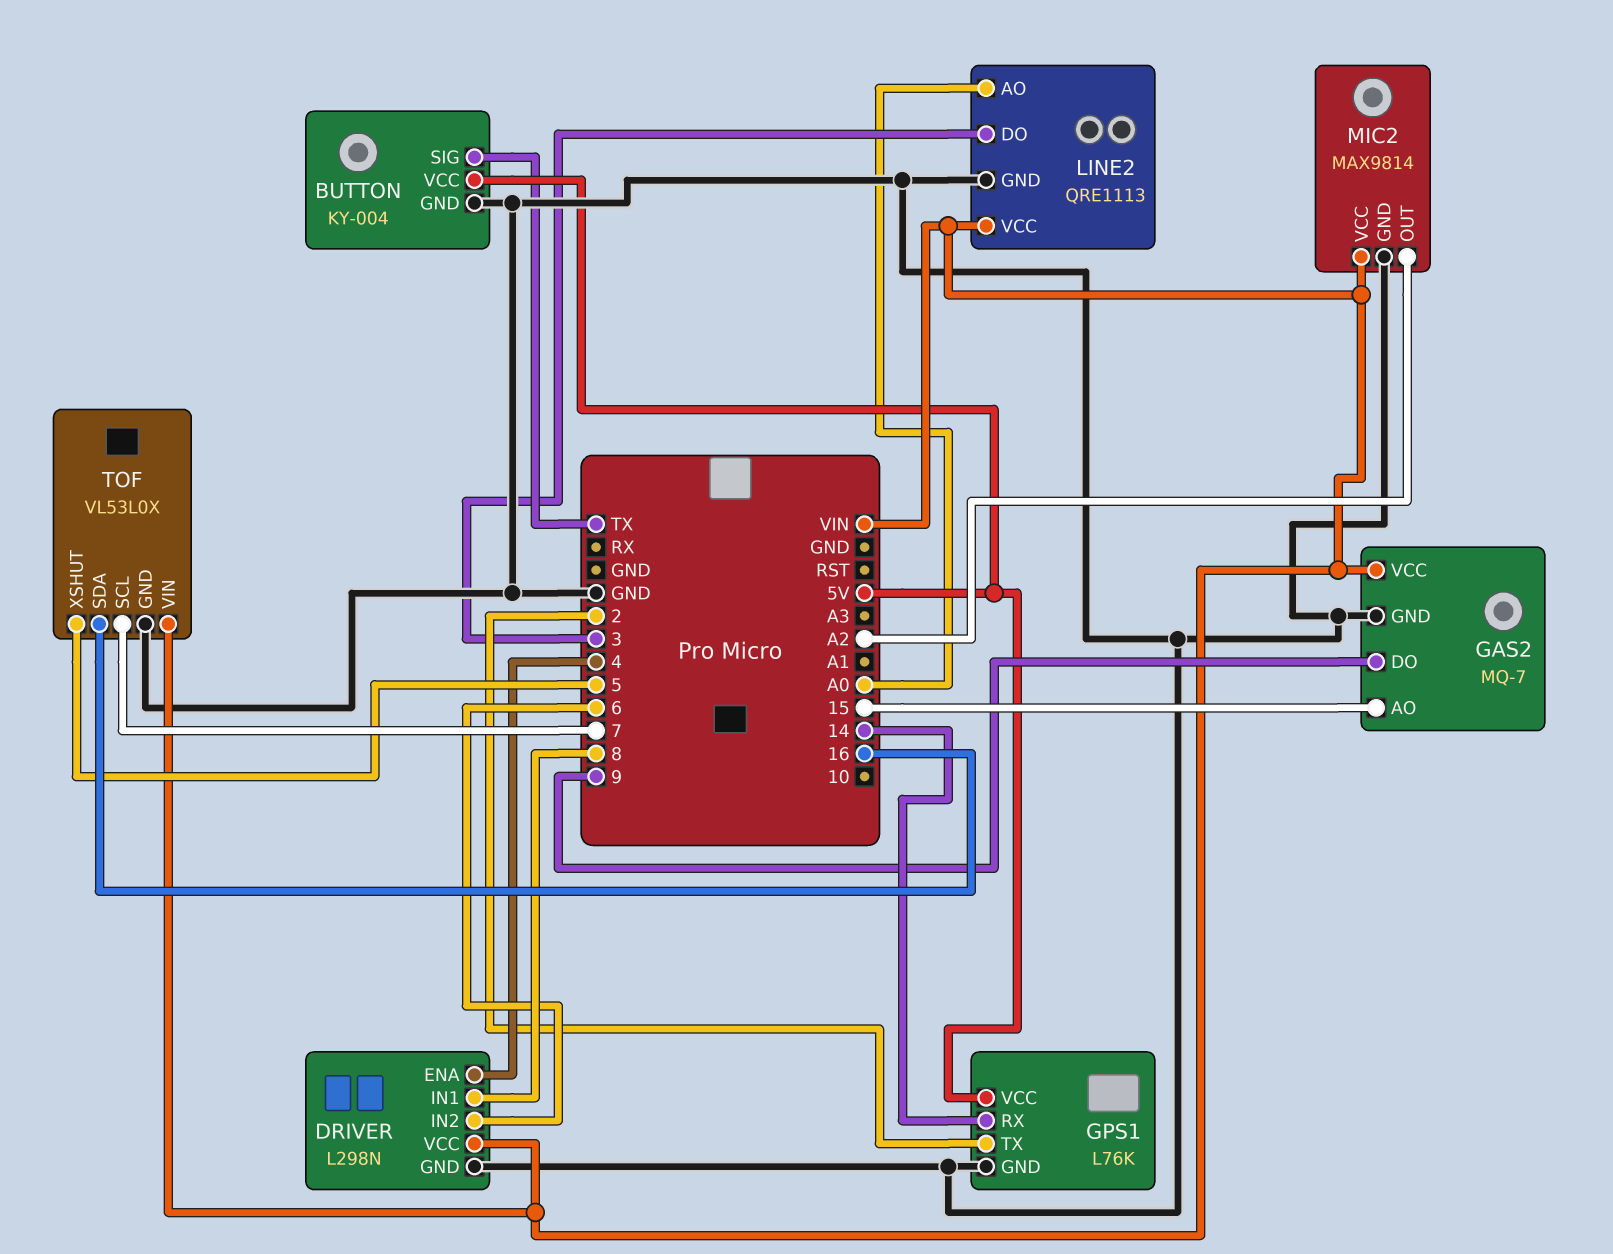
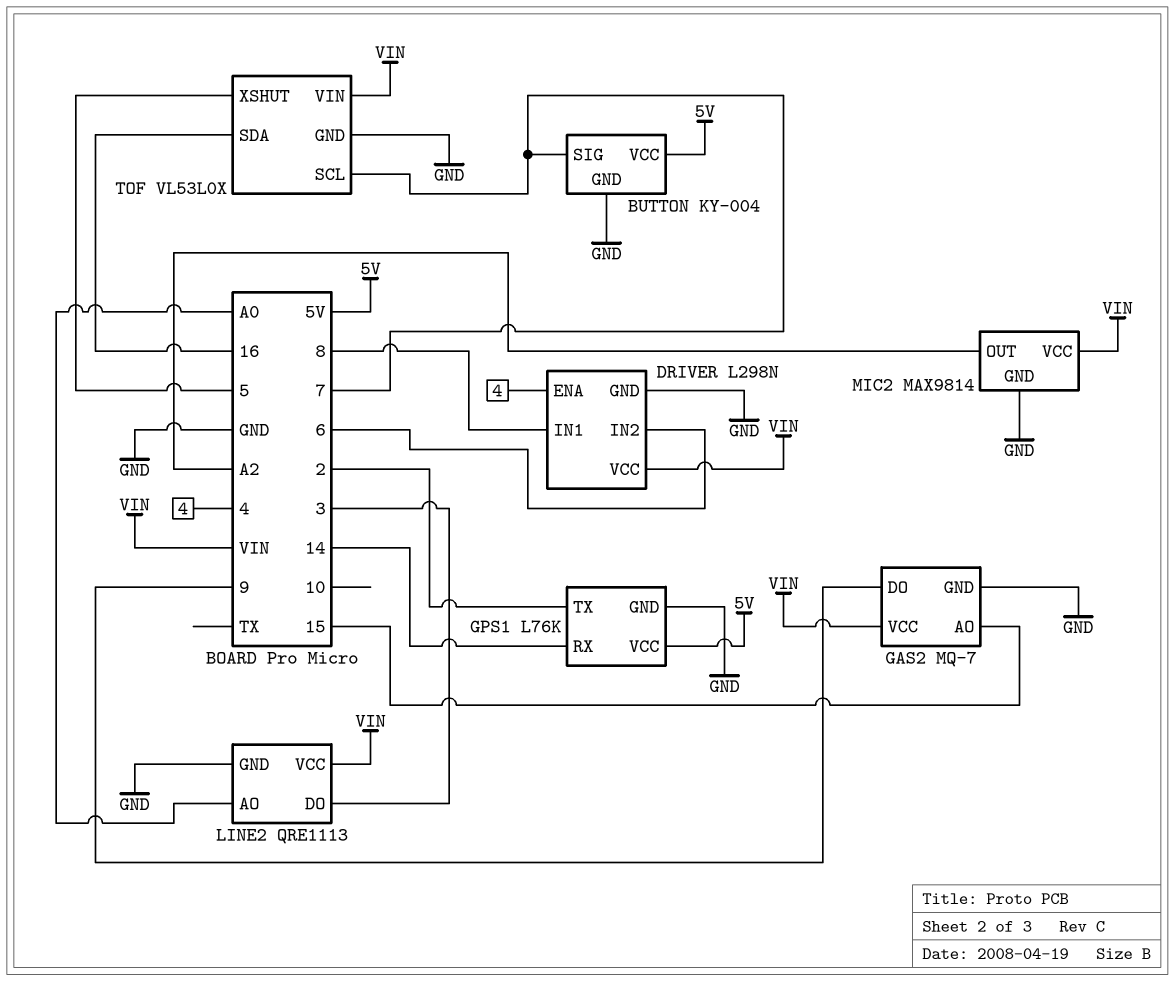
BUTTON pin SIG: TX -> 7

